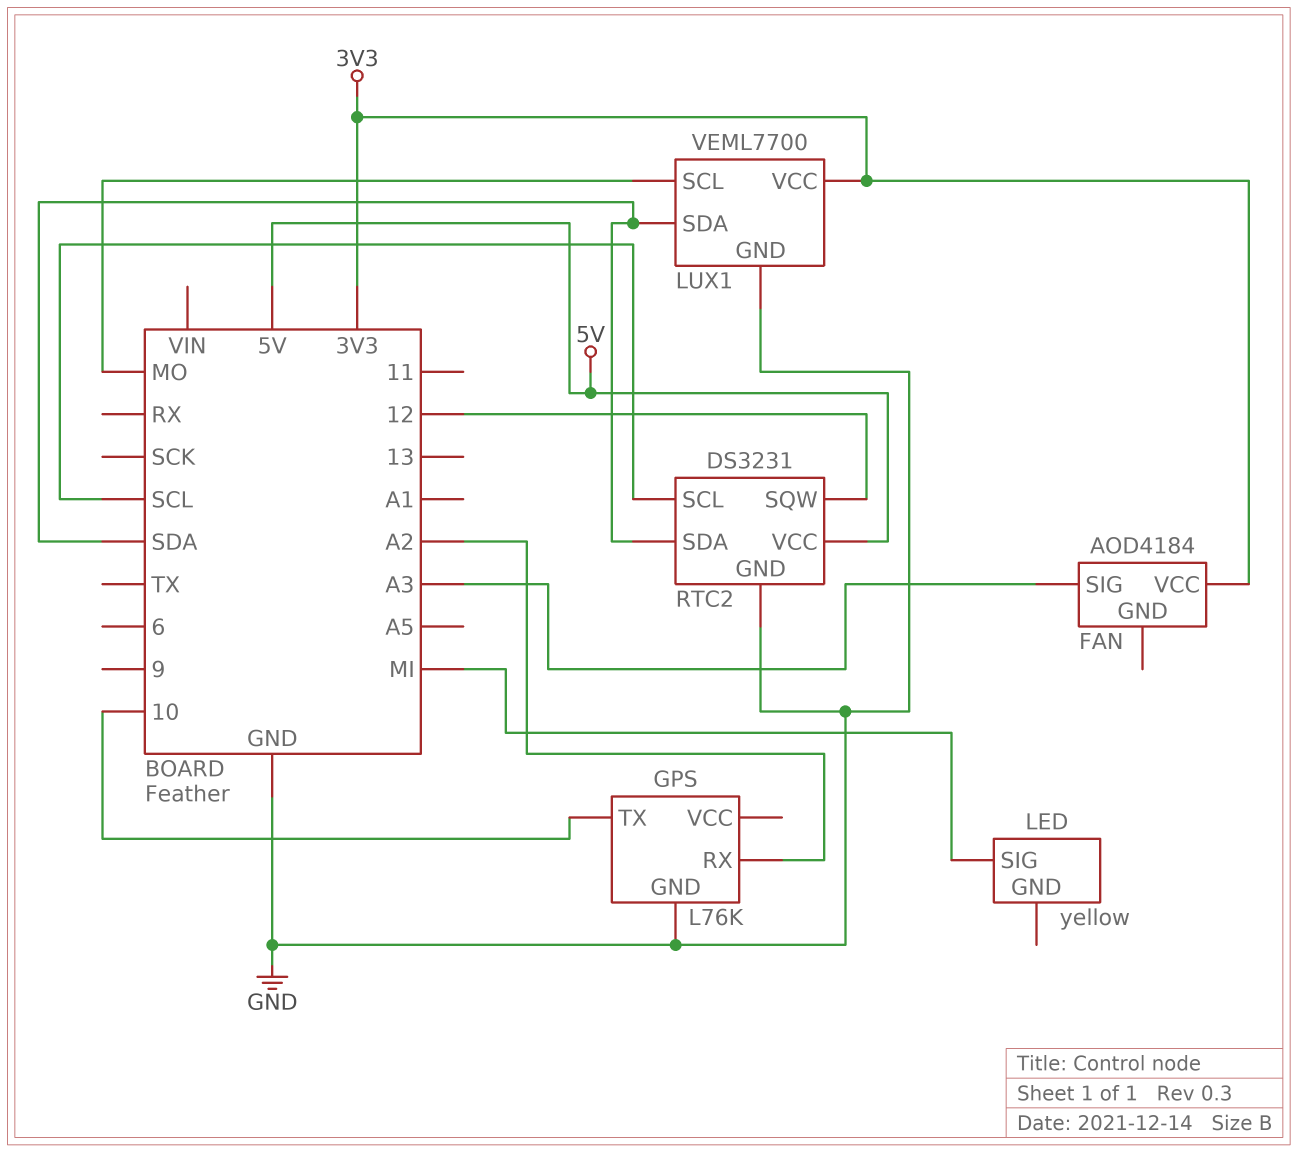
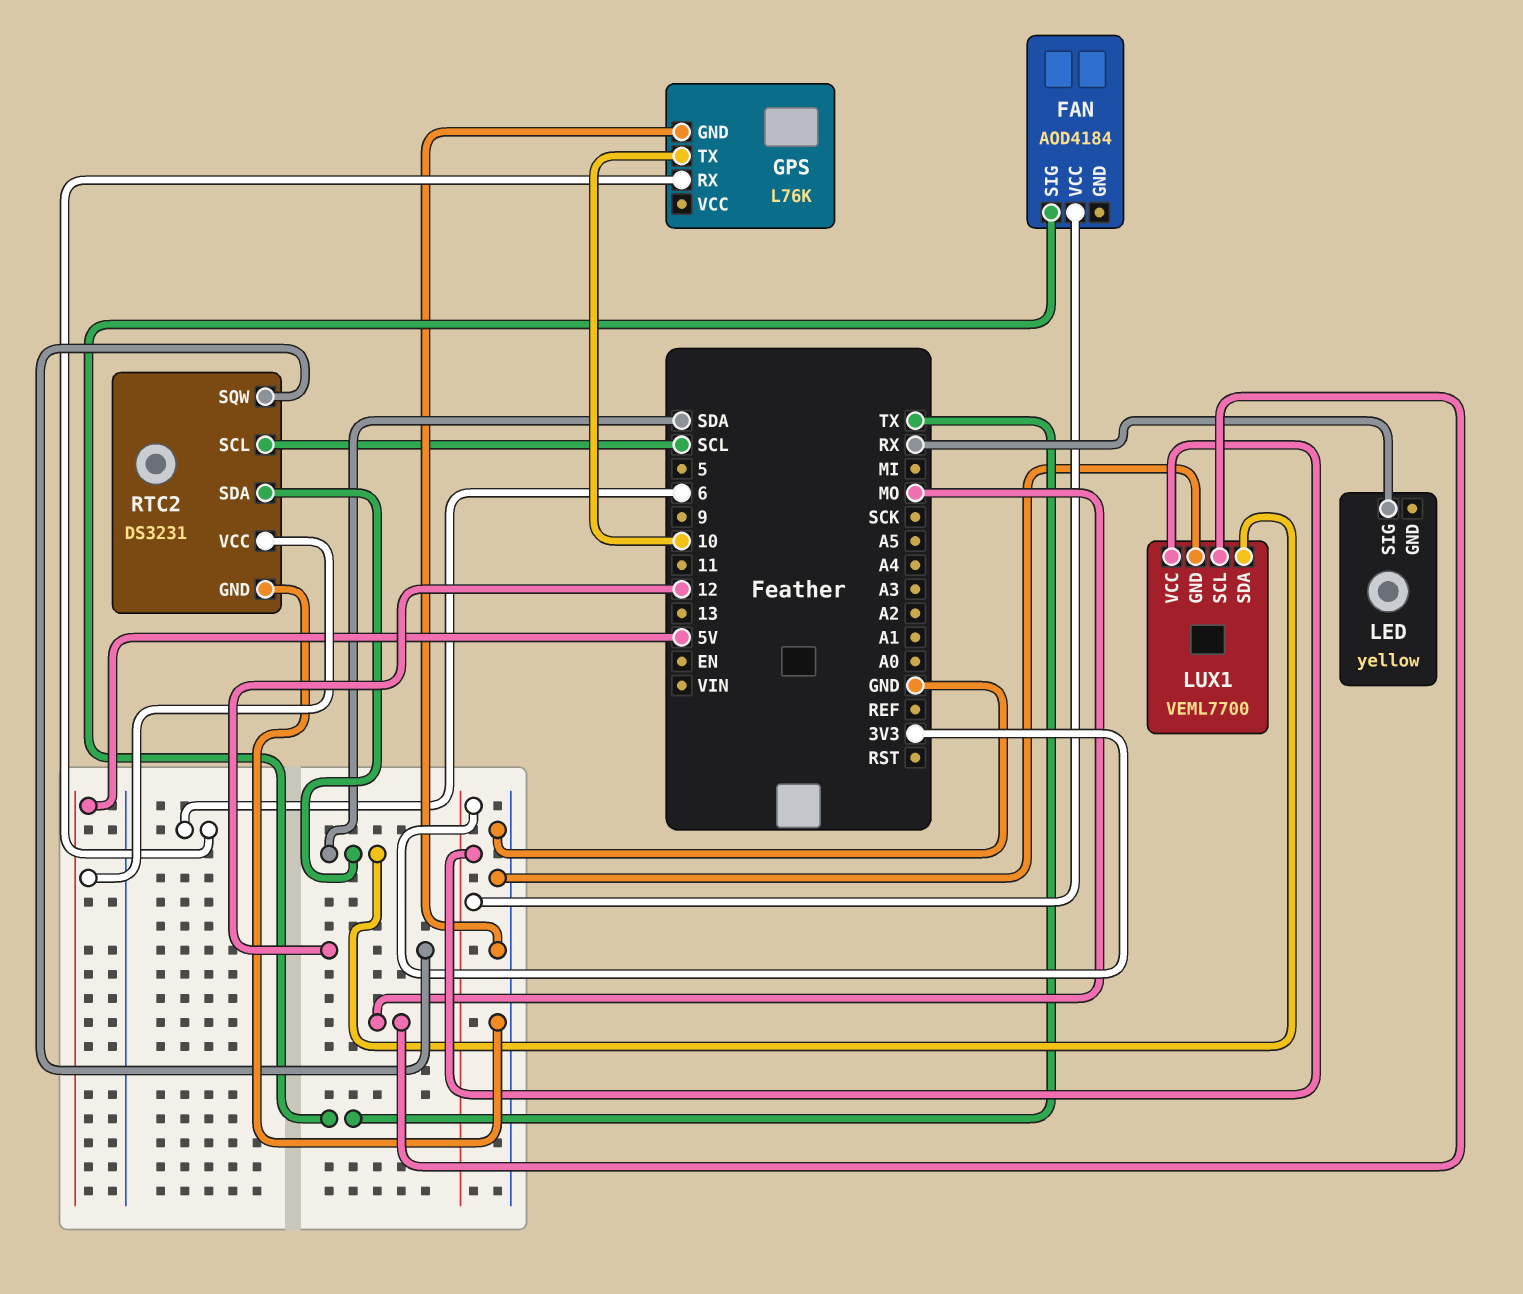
FAN pin SIG: A3 -> TX
GPS pin RX: A2 -> 6
LED pin SIG: MI -> RX

